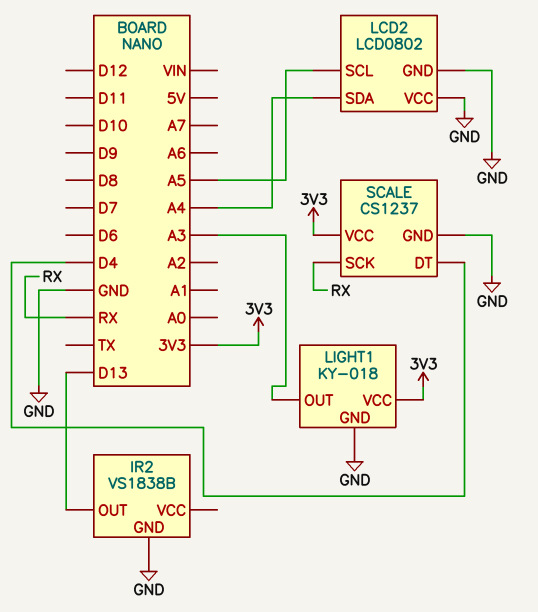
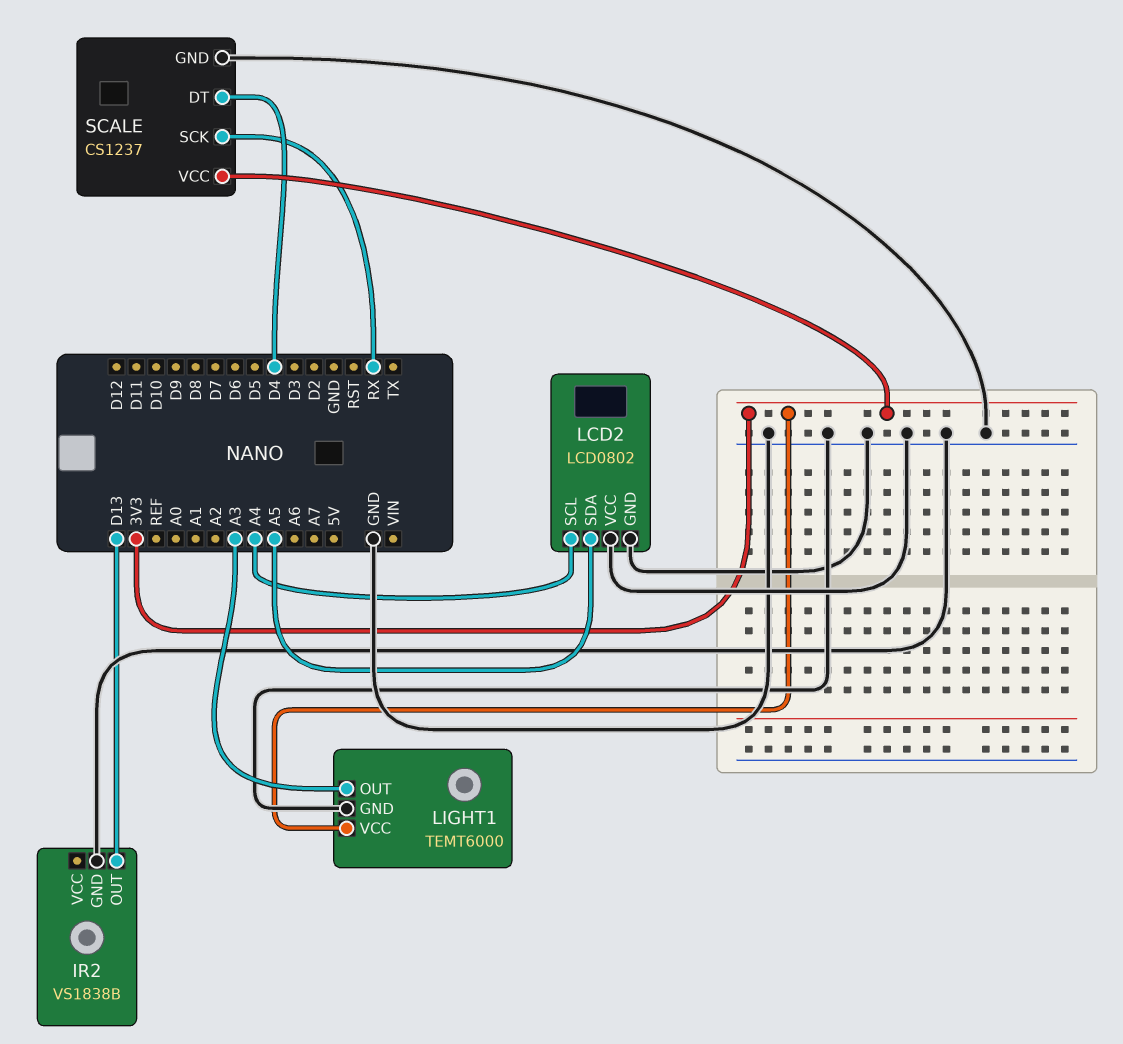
LCD2 pin SCL: A5 -> A4
LCD2 pin SDA: A4 -> A5
LIGHT1: KY-018 -> TEMT6000

